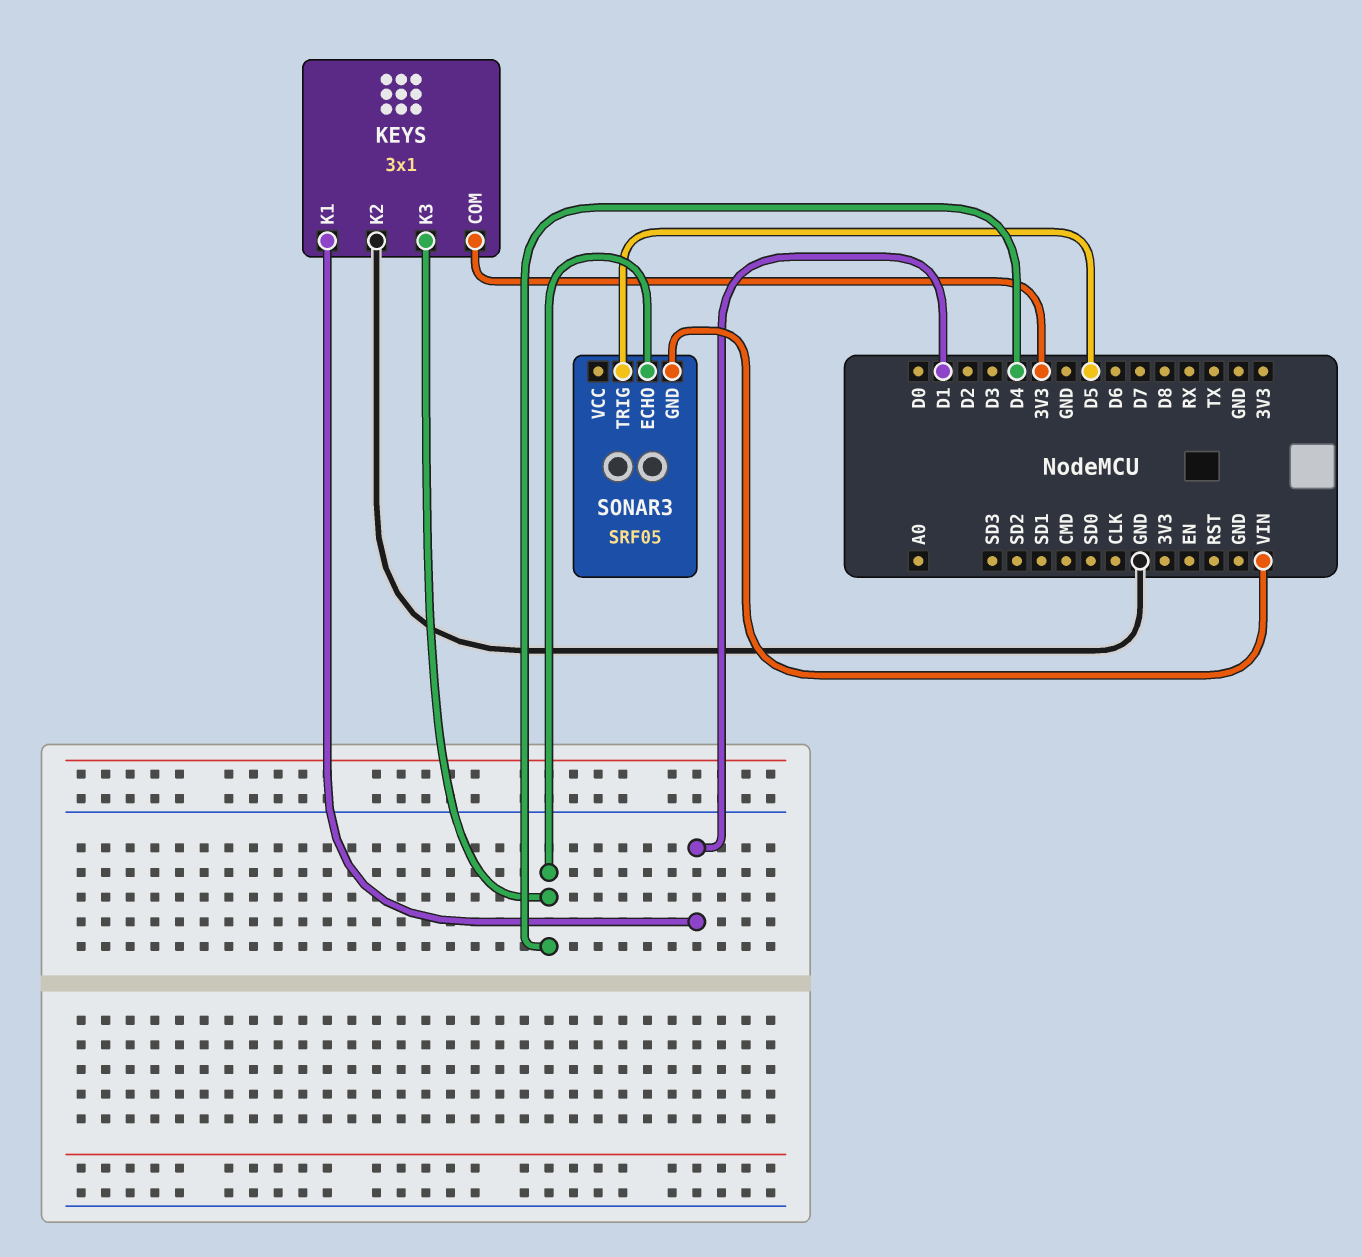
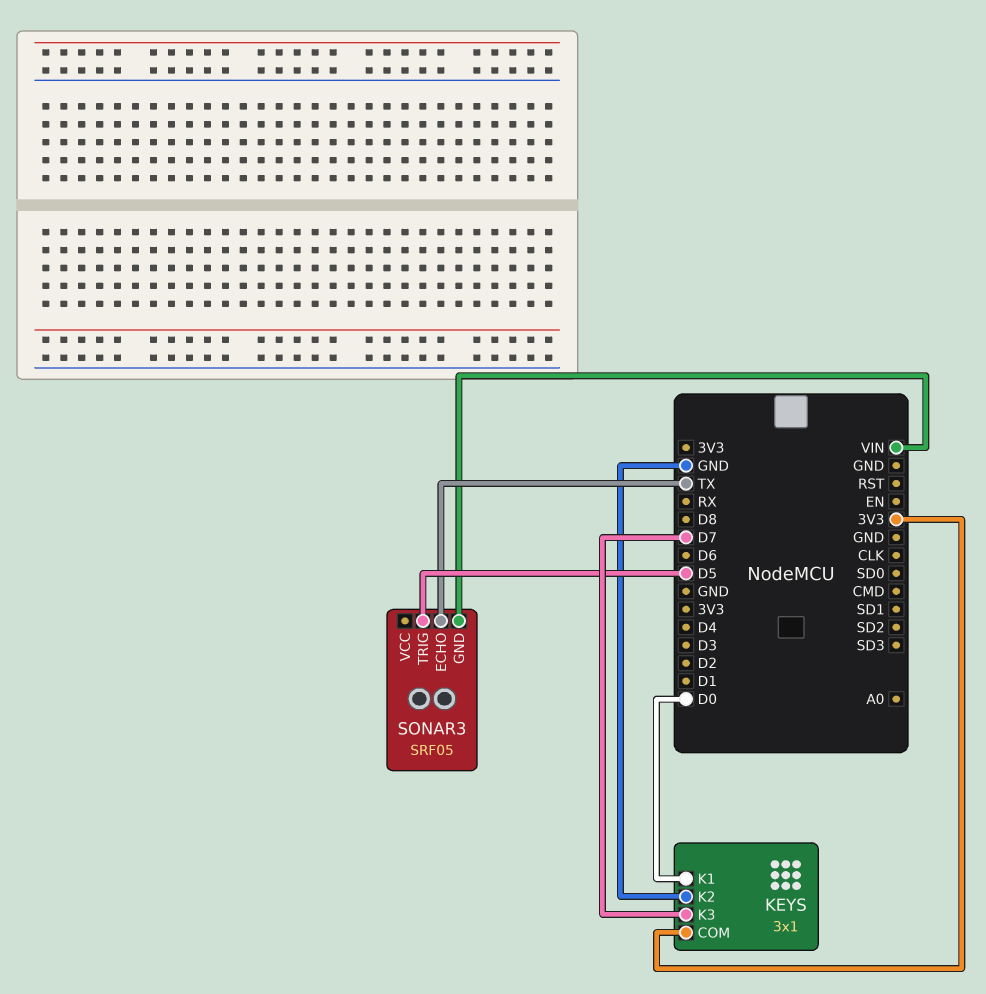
KEYS pin K1: D1 -> D0
KEYS pin K3: D4 -> D7
SONAR3 pin ECHO: D4 -> TX

